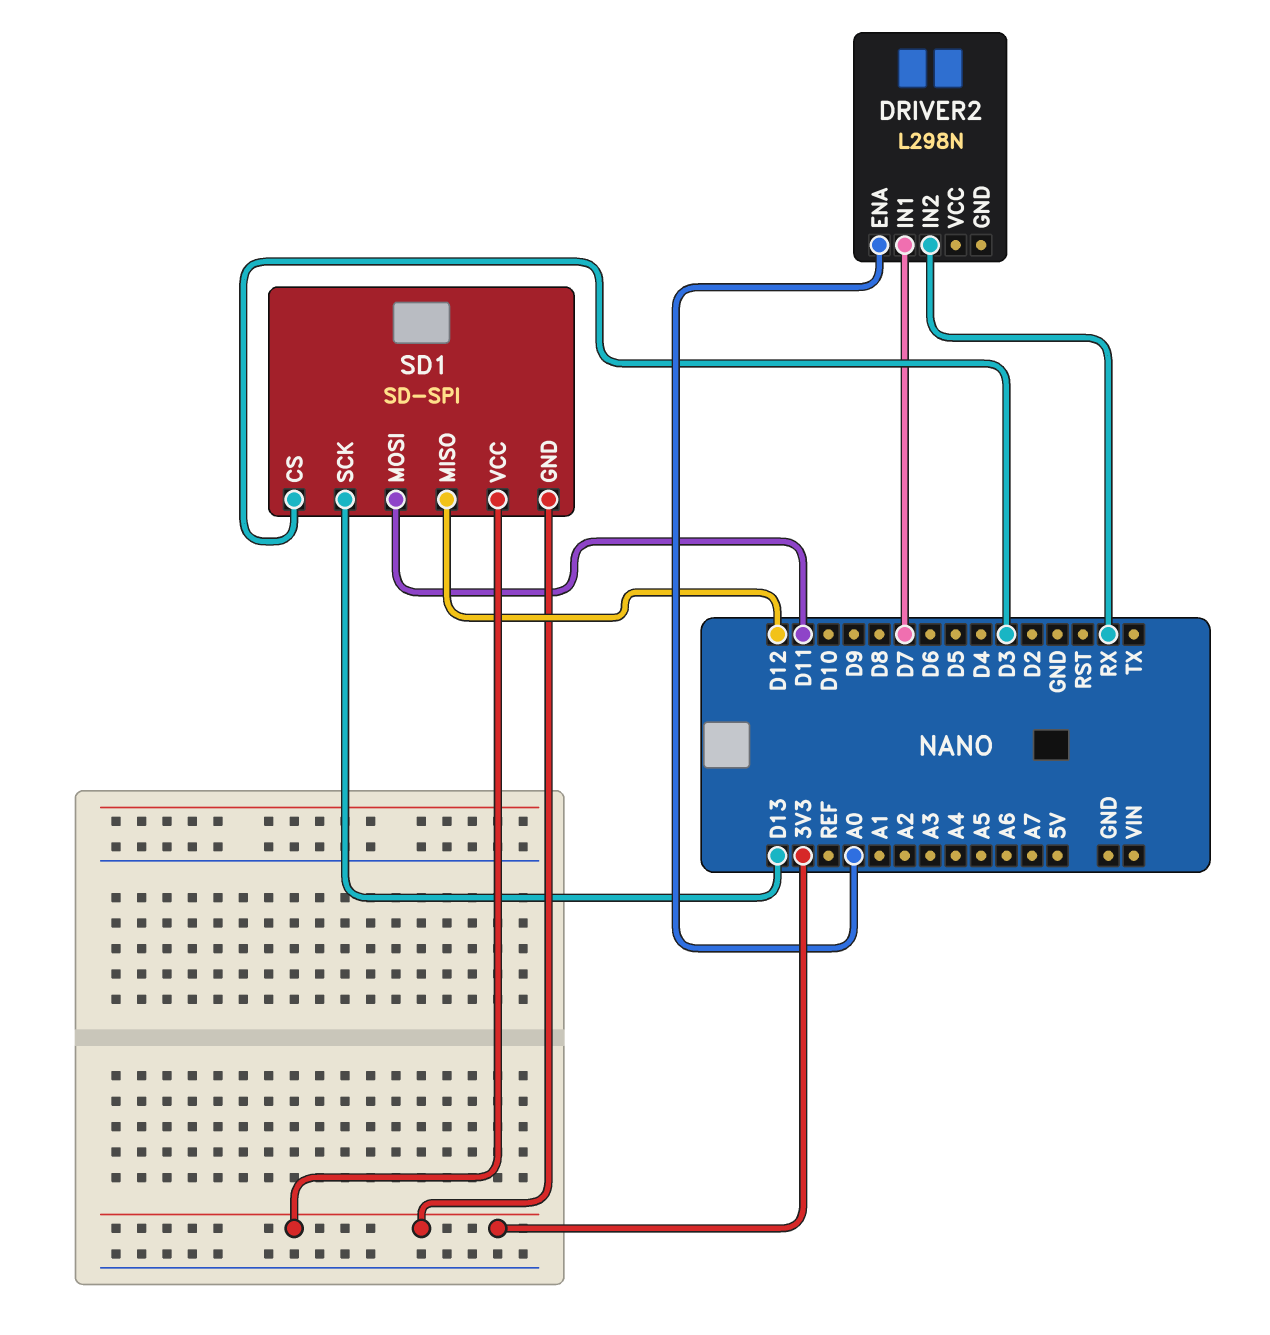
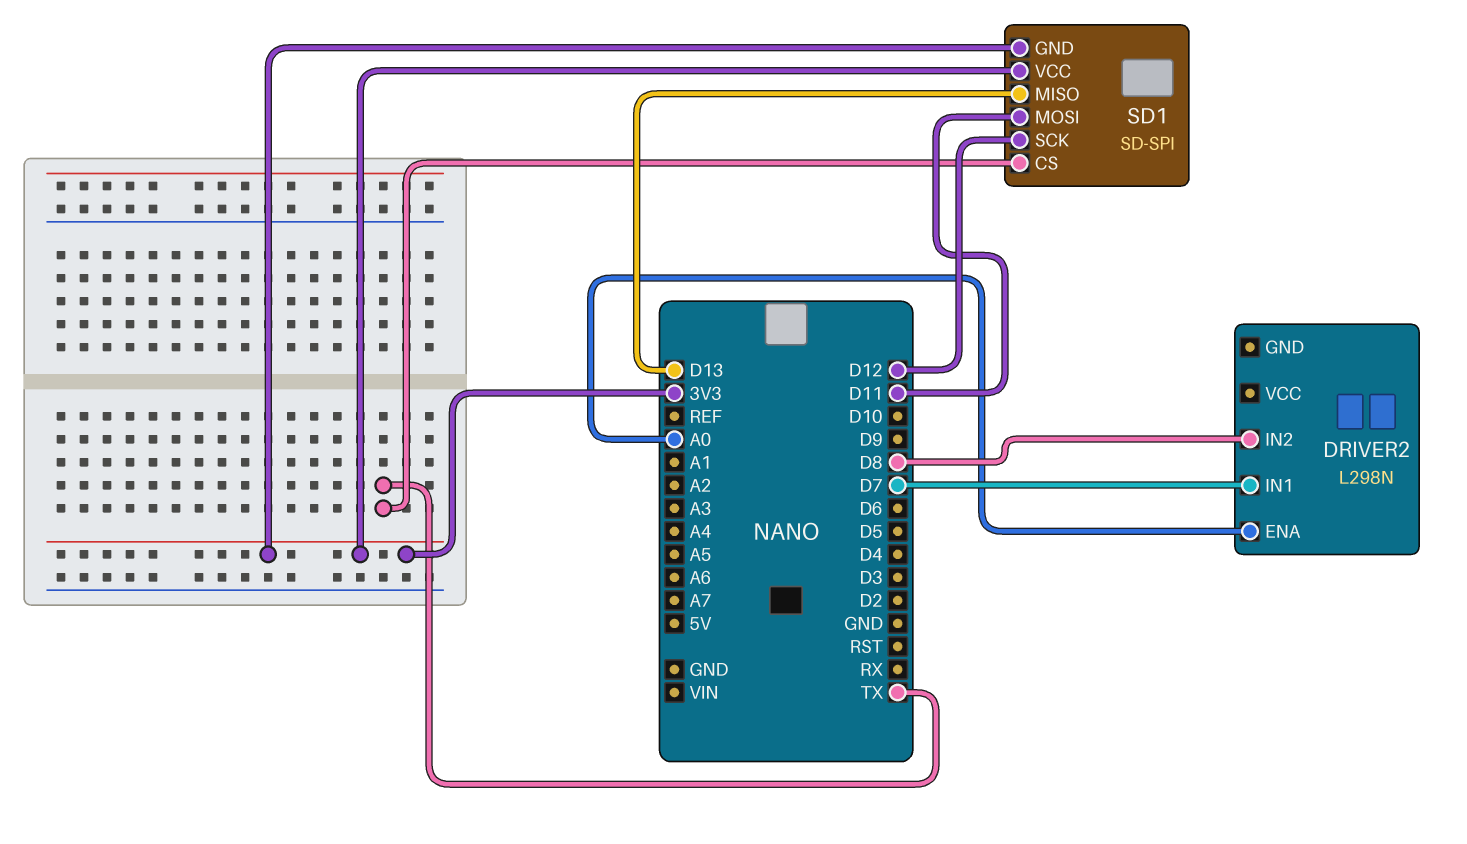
DRIVER2 pin IN2: RX -> D8
SD1 pin CS: D3 -> TX
SD1 pin MISO: D12 -> D13
SD1 pin SCK: D13 -> D12

